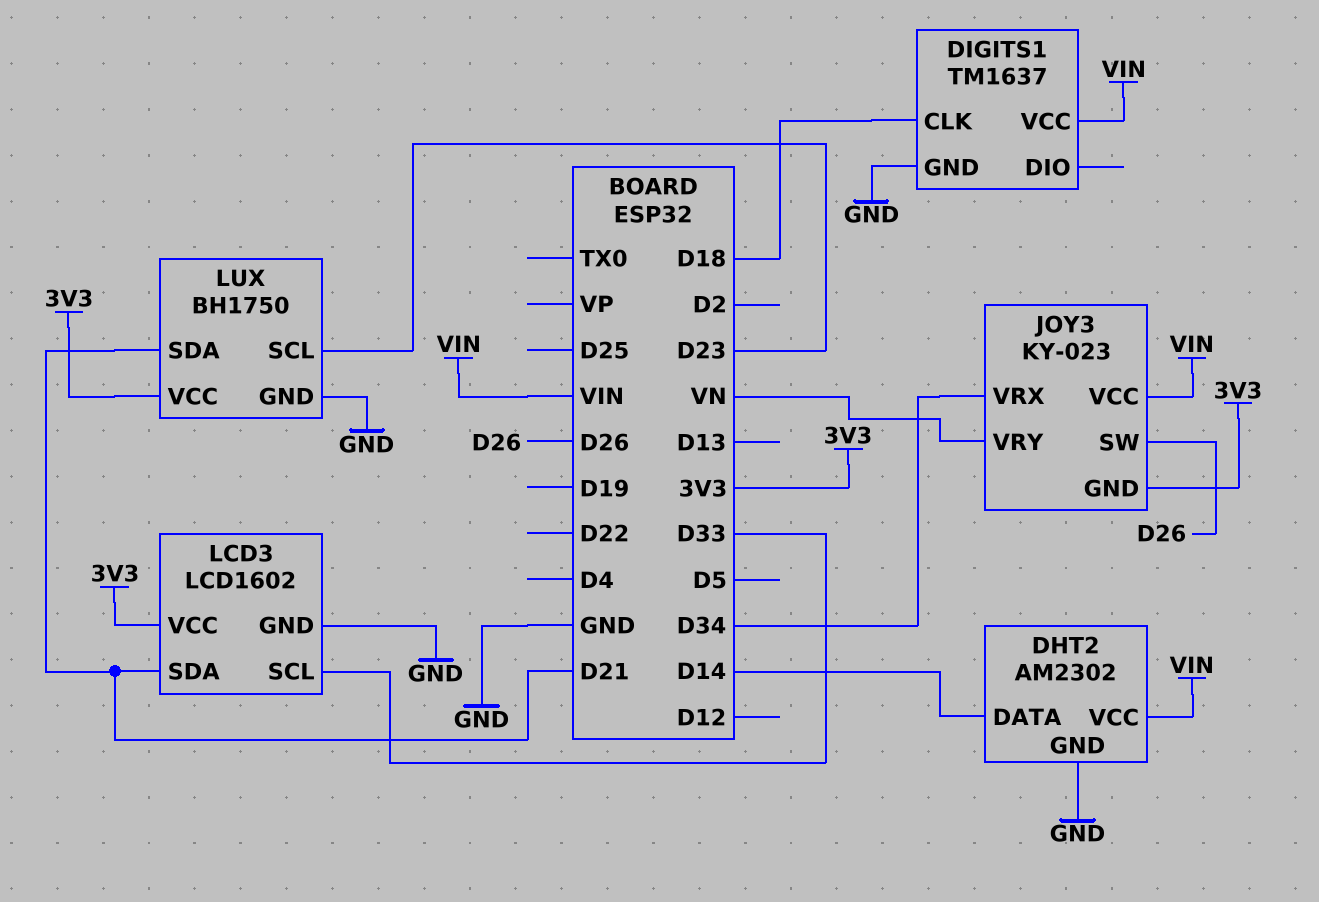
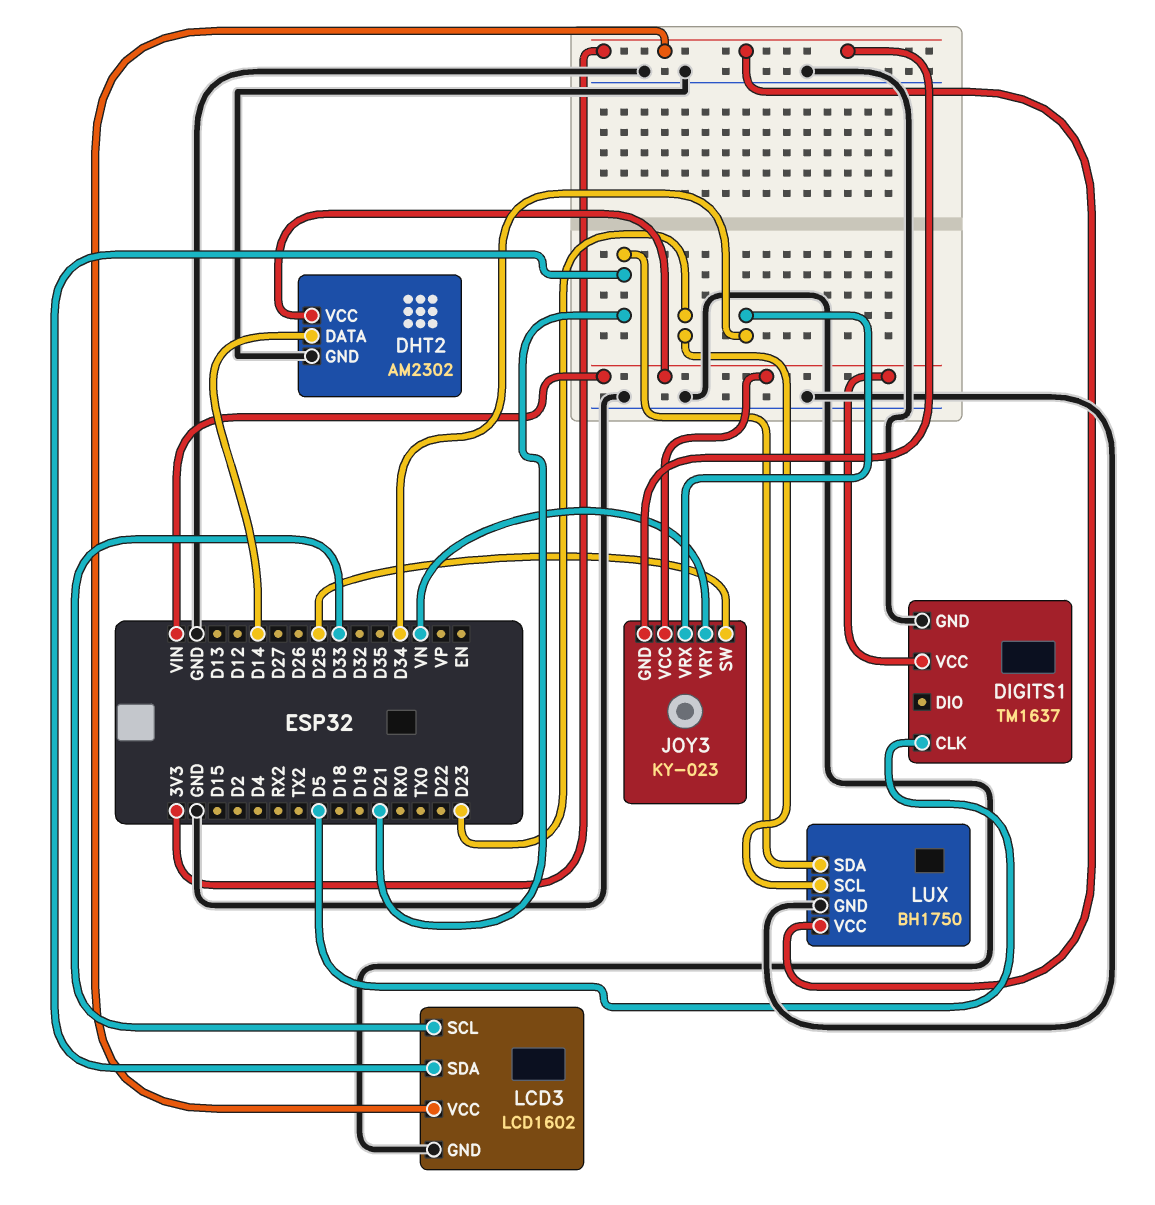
DIGITS1 pin CLK: D18 -> D5
JOY3 pin SW: D26 -> D25

